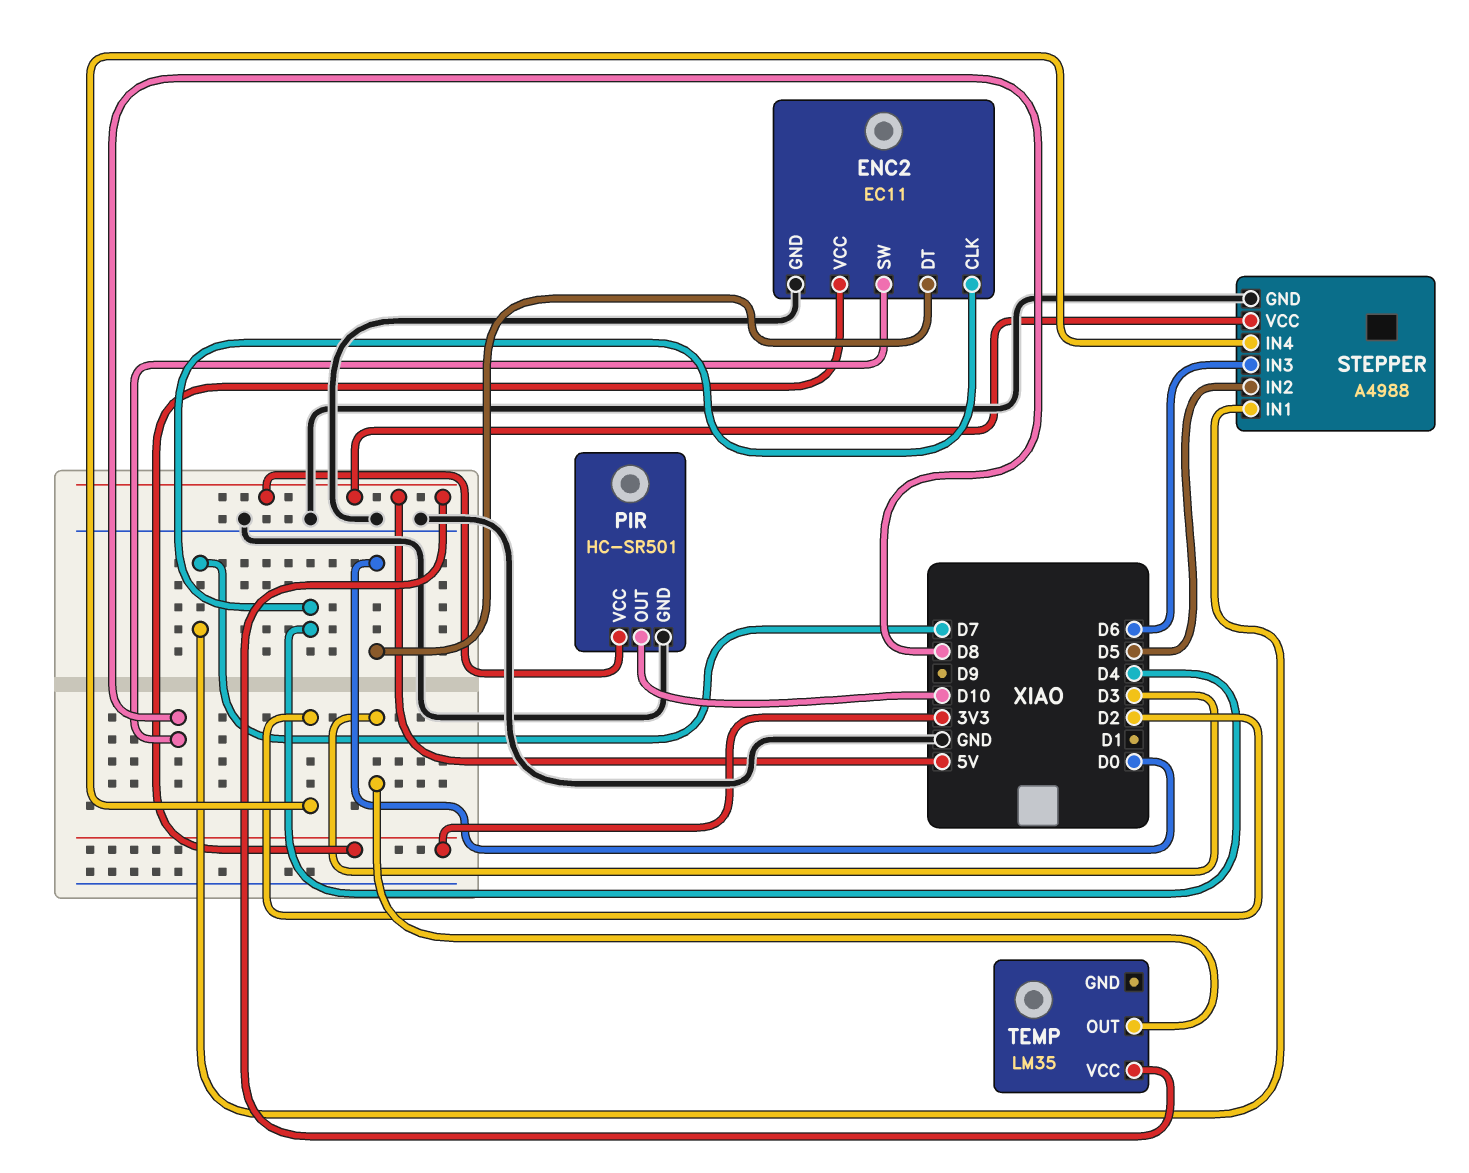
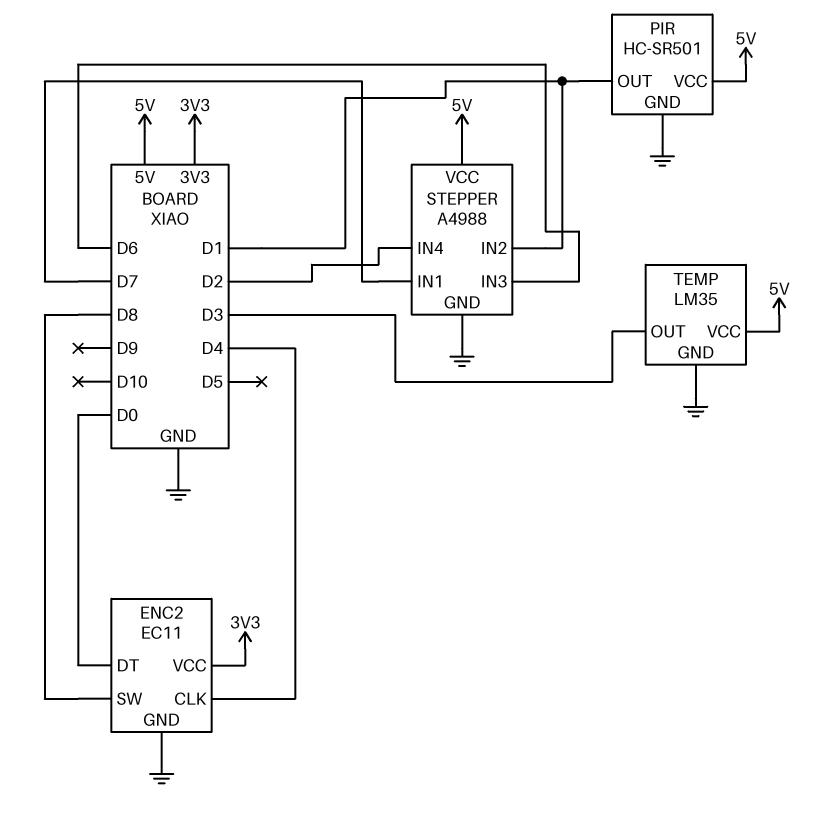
PIR pin OUT: D10 -> D1
STEPPER pin IN2: D5 -> D1
TEMP pin GND: none -> GND

